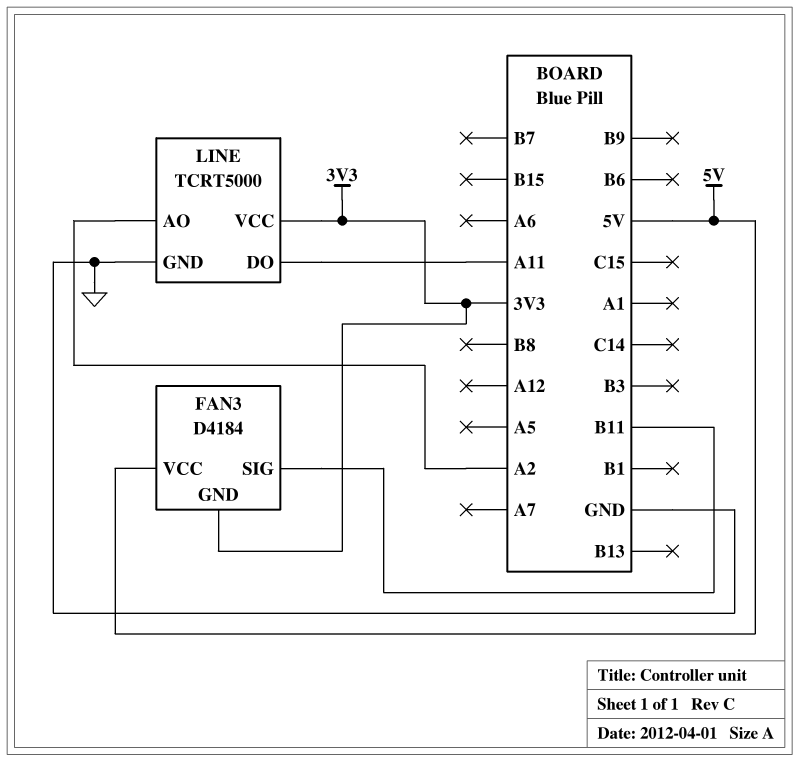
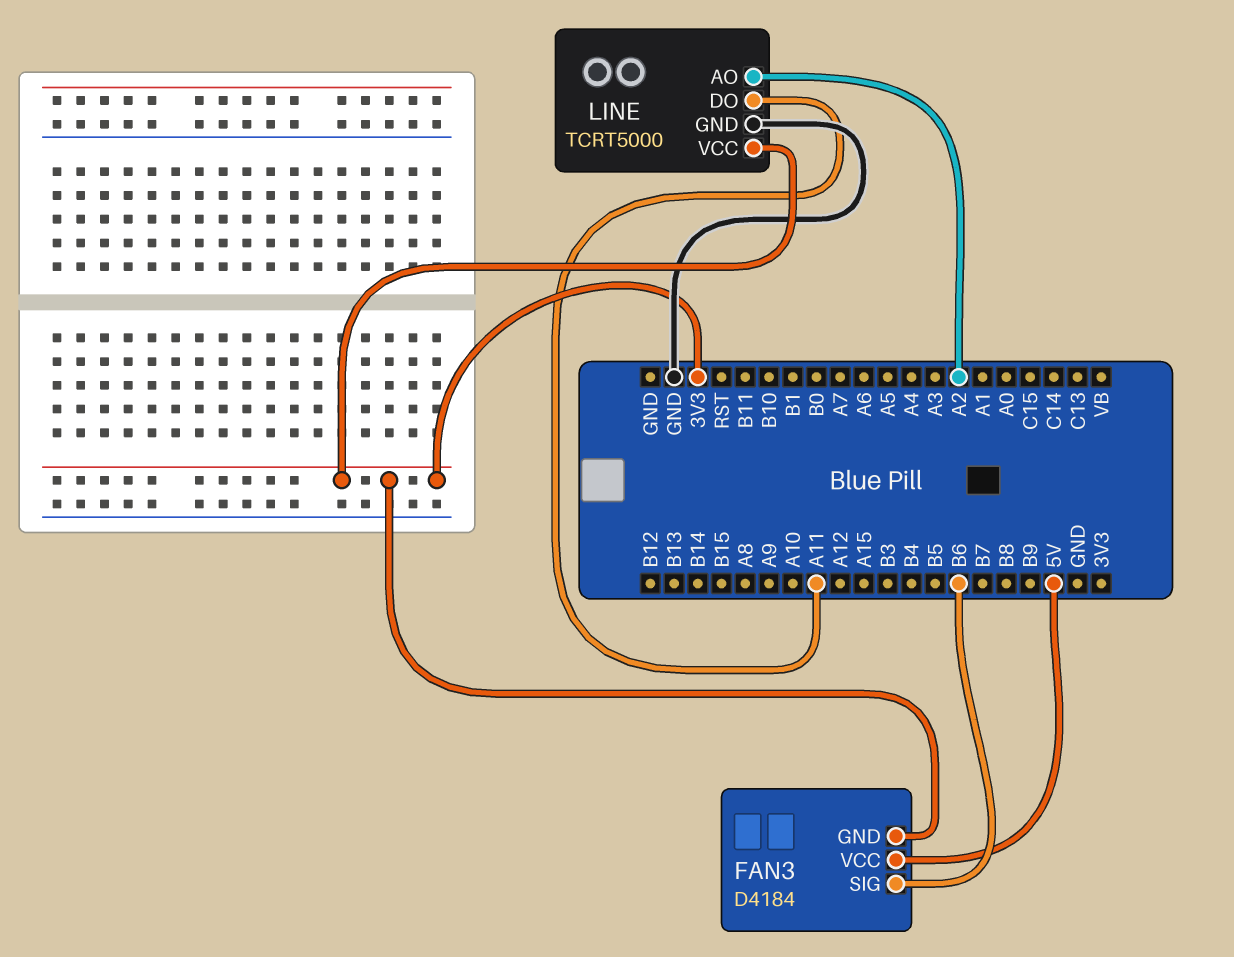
FAN3 pin SIG: B11 -> B6

